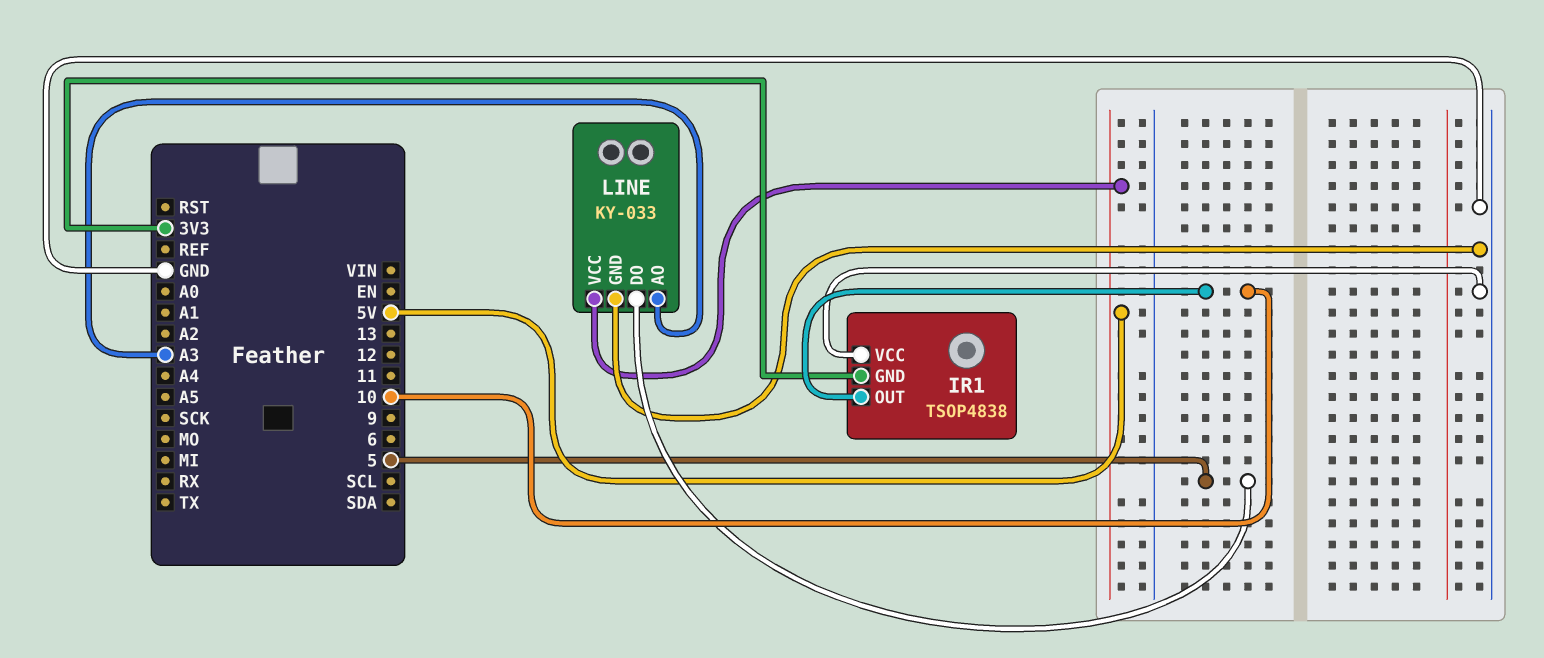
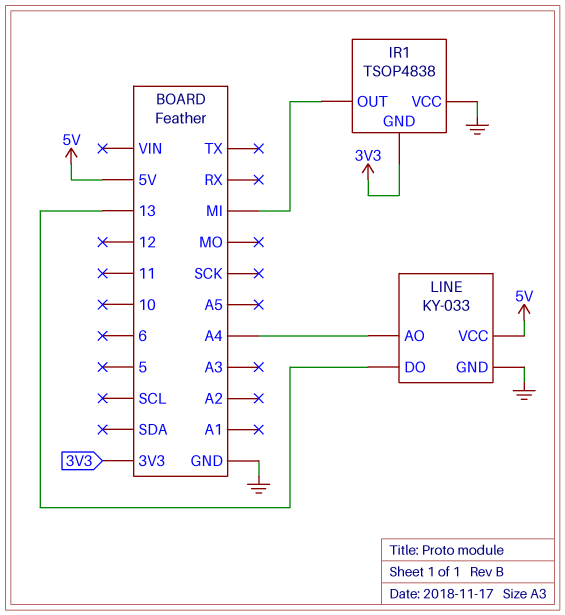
IR1 pin OUT: 10 -> MI
LINE pin AO: A3 -> A4
LINE pin DO: 5 -> 13

